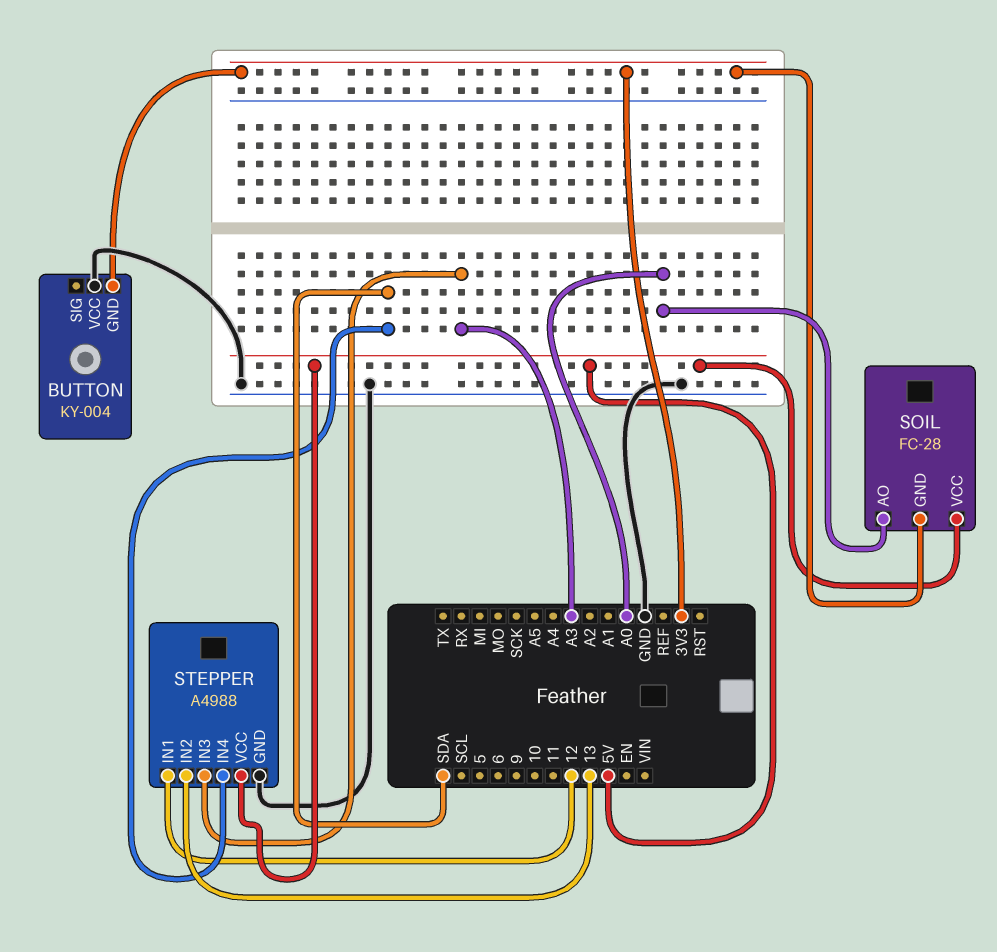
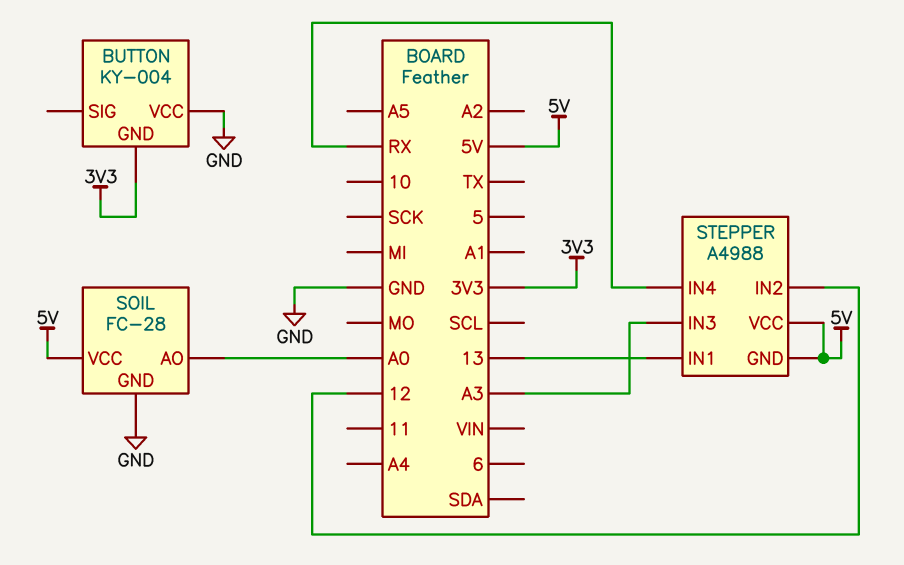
SOIL pin GND: 3V3 -> GND
STEPPER pin GND: GND -> 5V
STEPPER pin IN1: 12 -> 13
STEPPER pin IN2: 13 -> 12
STEPPER pin IN4: SDA -> RX

